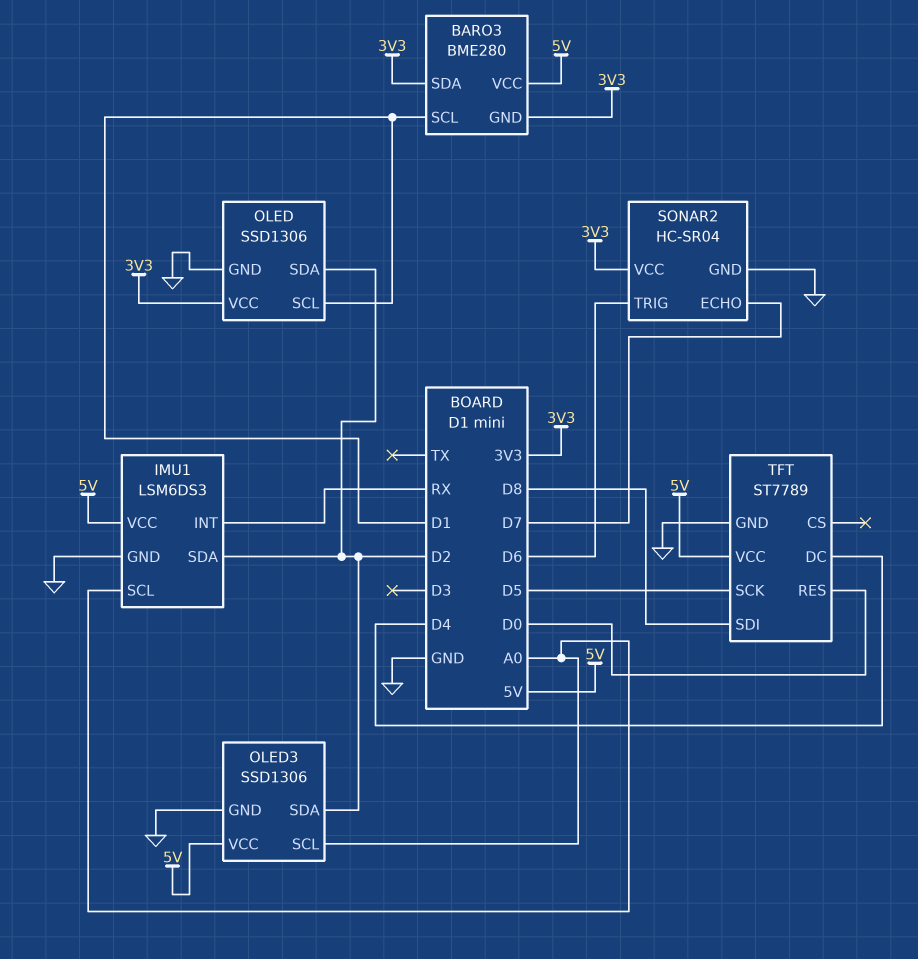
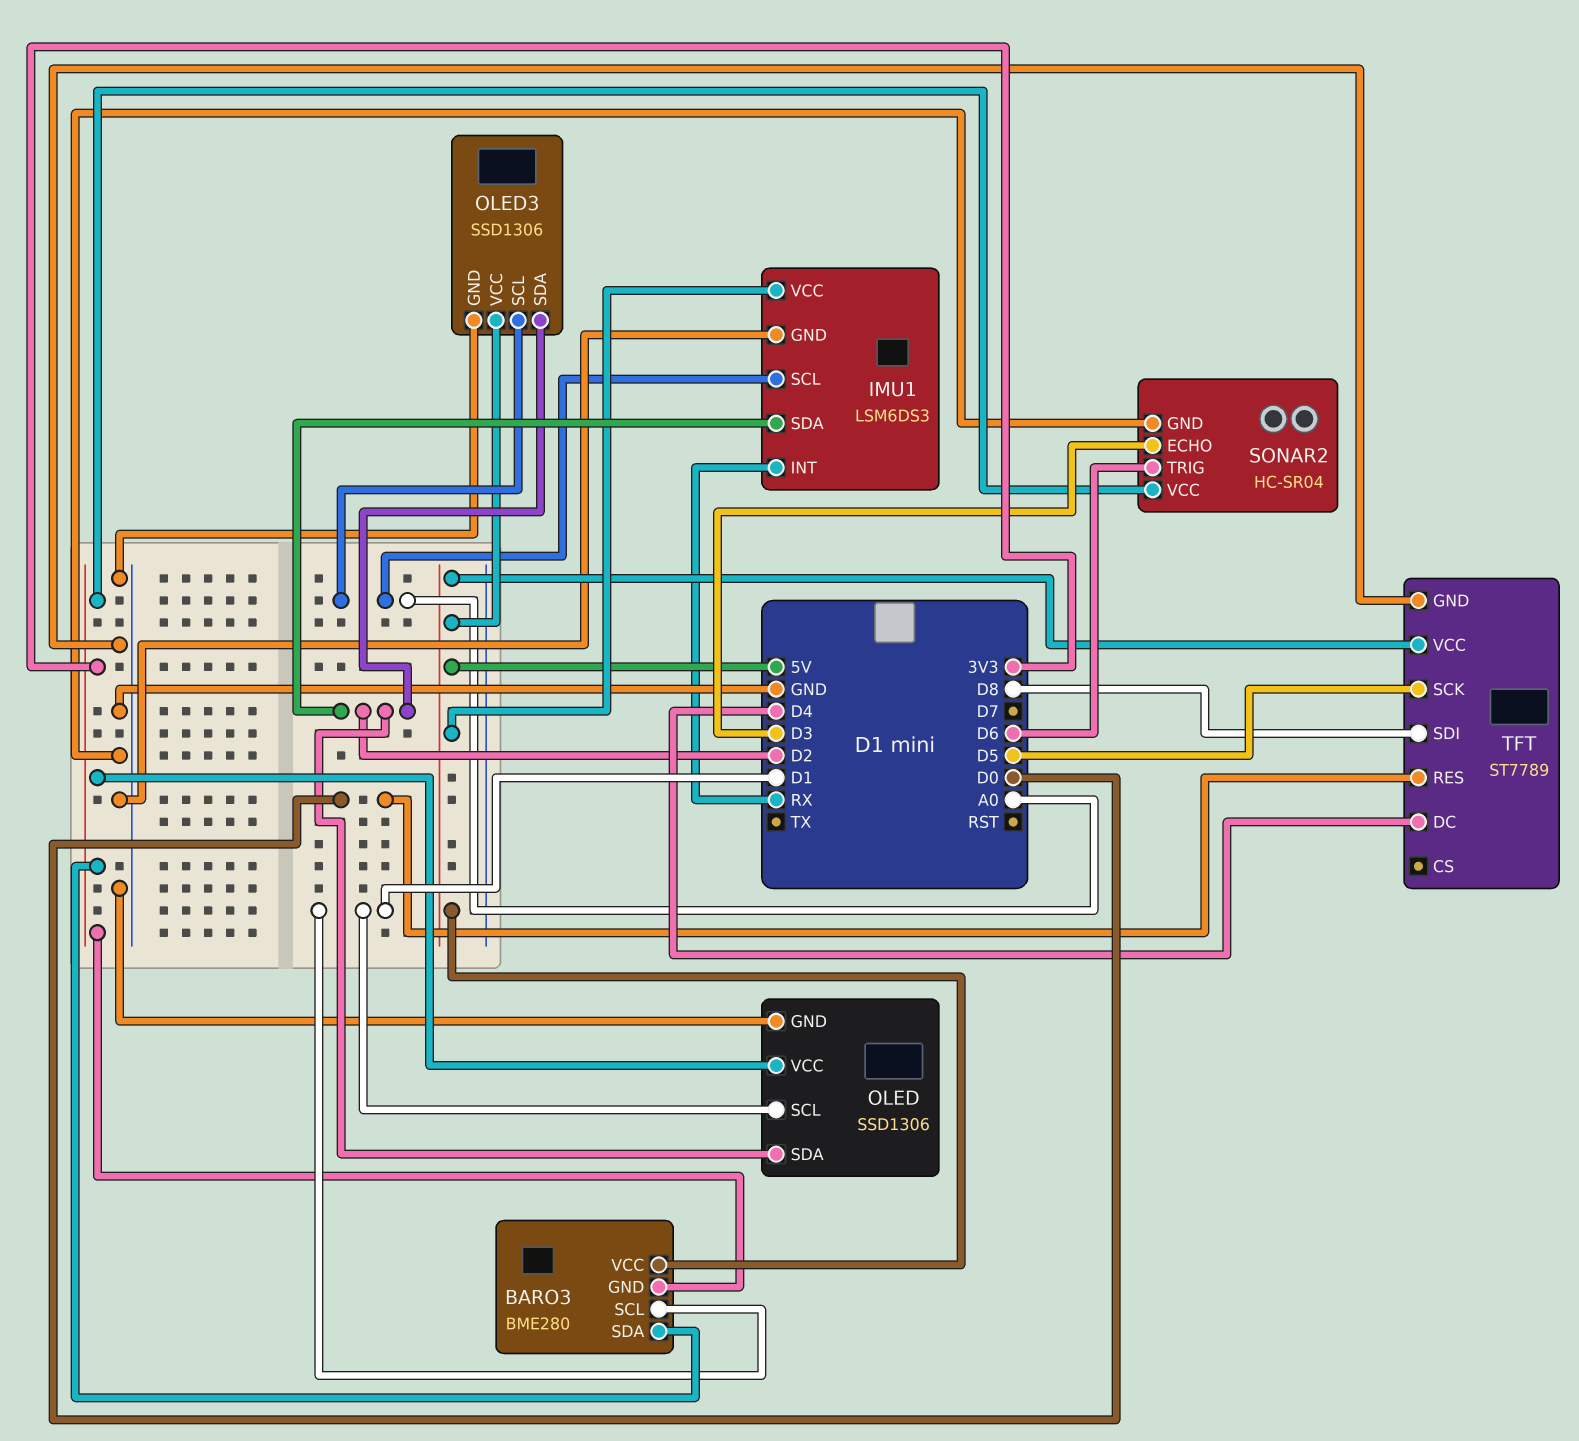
SONAR2 pin ECHO: D7 -> D3

